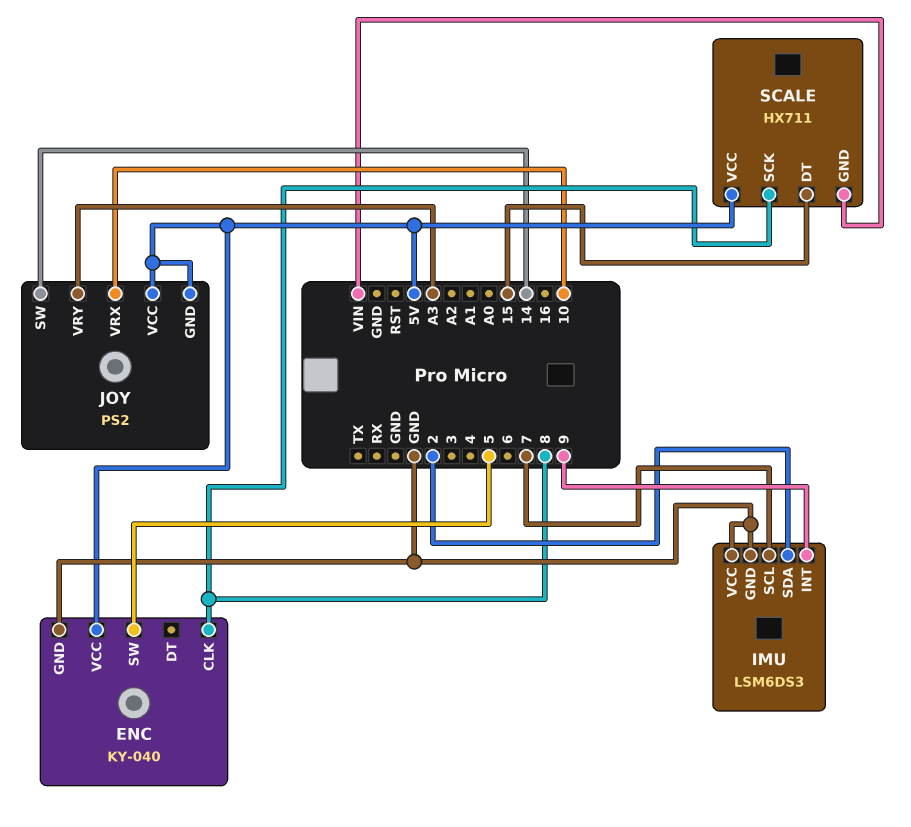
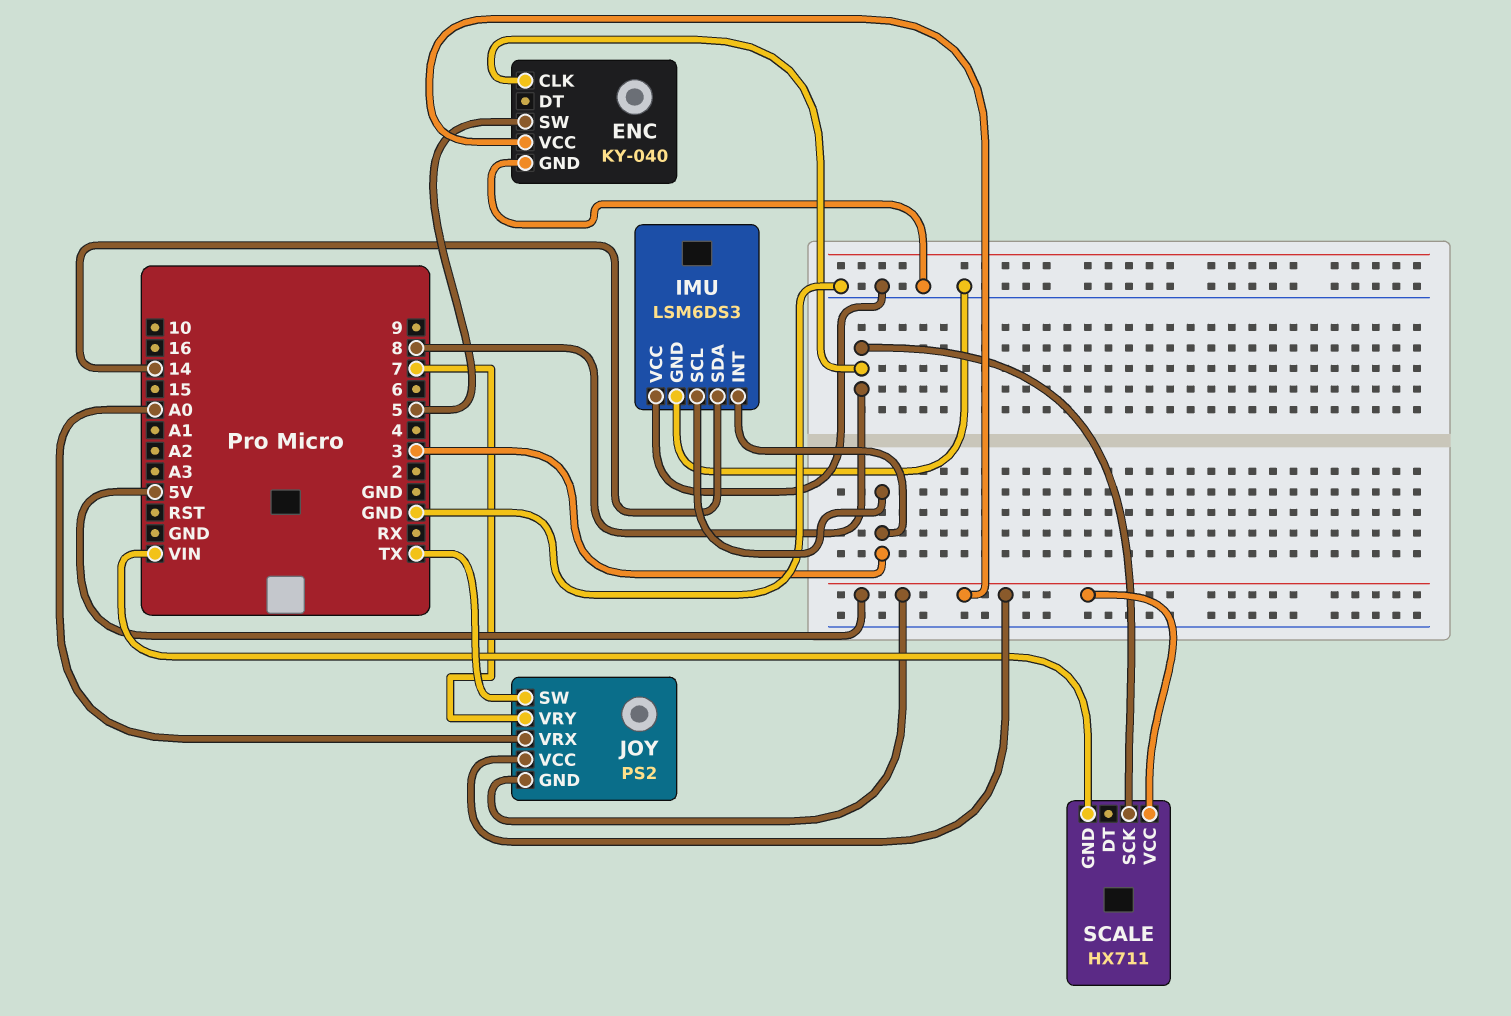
IMU pin INT: 9 -> 3
IMU pin SCL: 7 -> 3
IMU pin SDA: 2 -> 14
JOY pin SW: 14 -> TX
JOY pin VRX: 10 -> A0
JOY pin VRY: A3 -> 7
SCALE pin DT: 15 -> none

